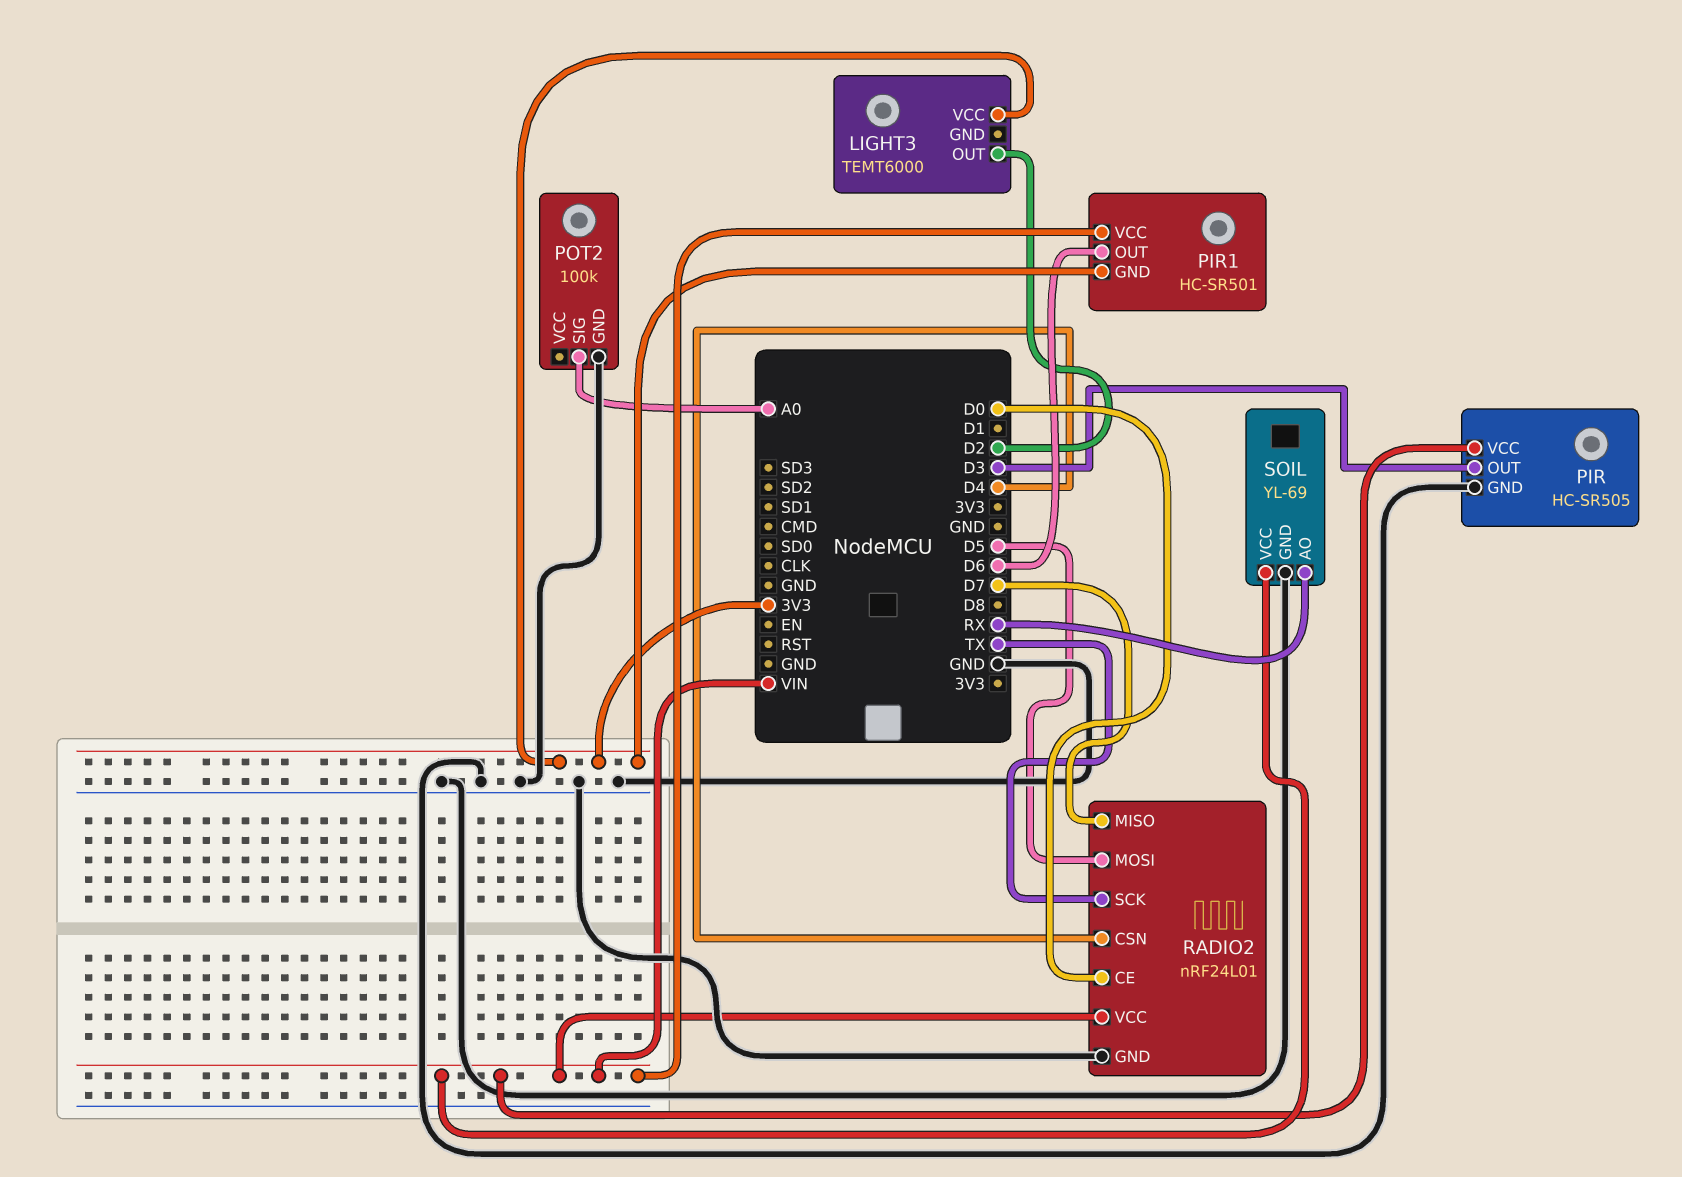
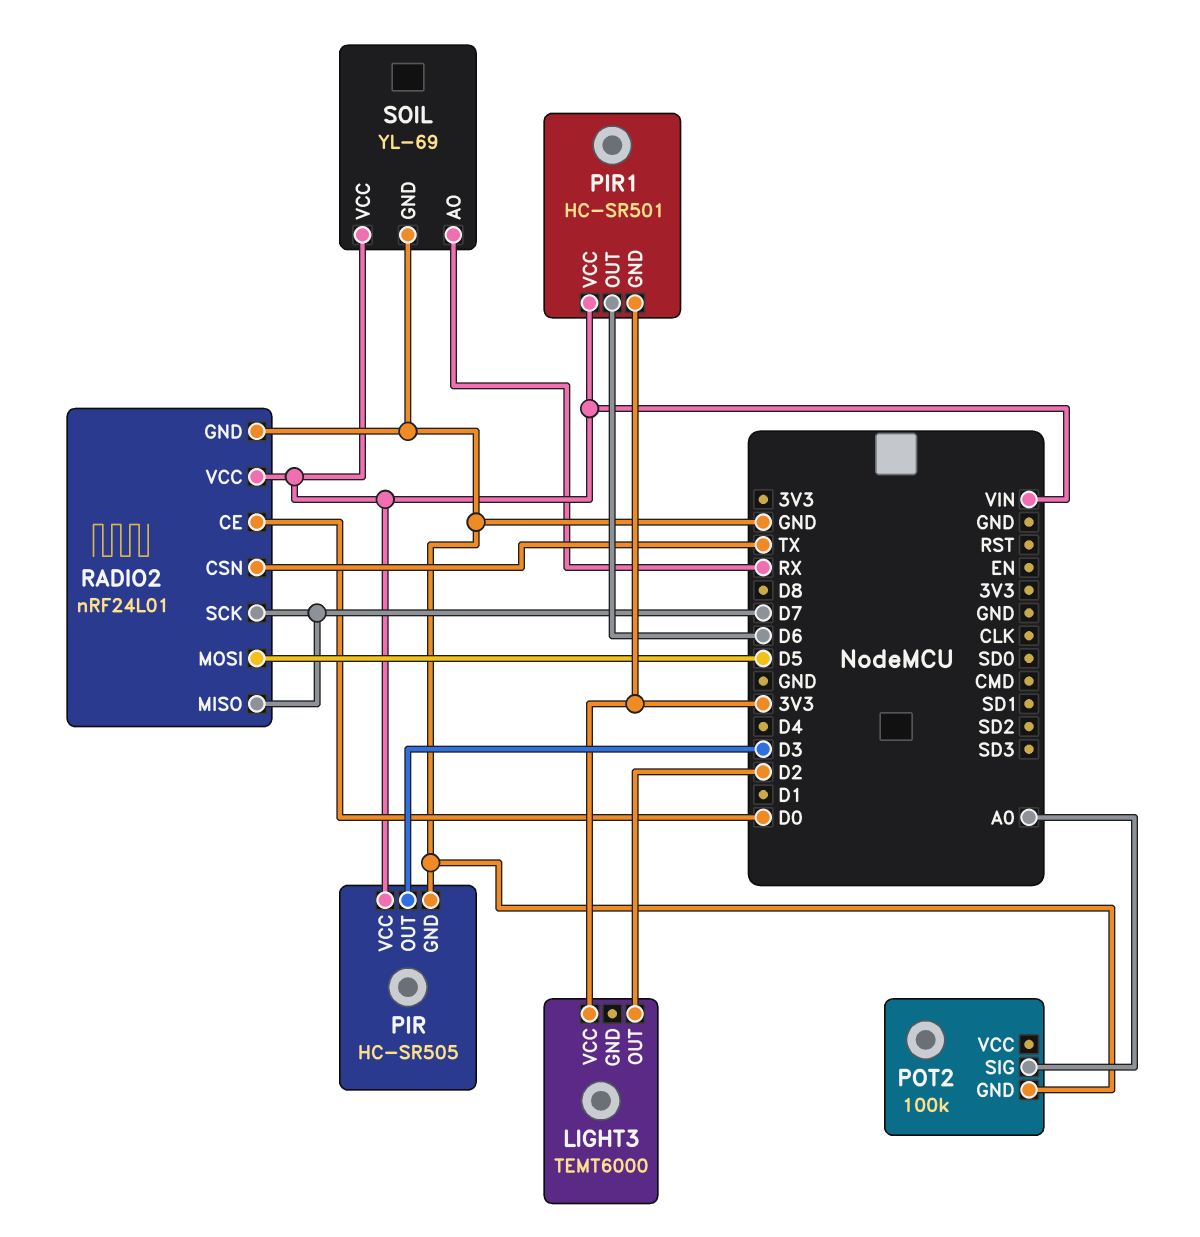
RADIO2 pin CSN: D4 -> TX
RADIO2 pin SCK: TX -> D7

